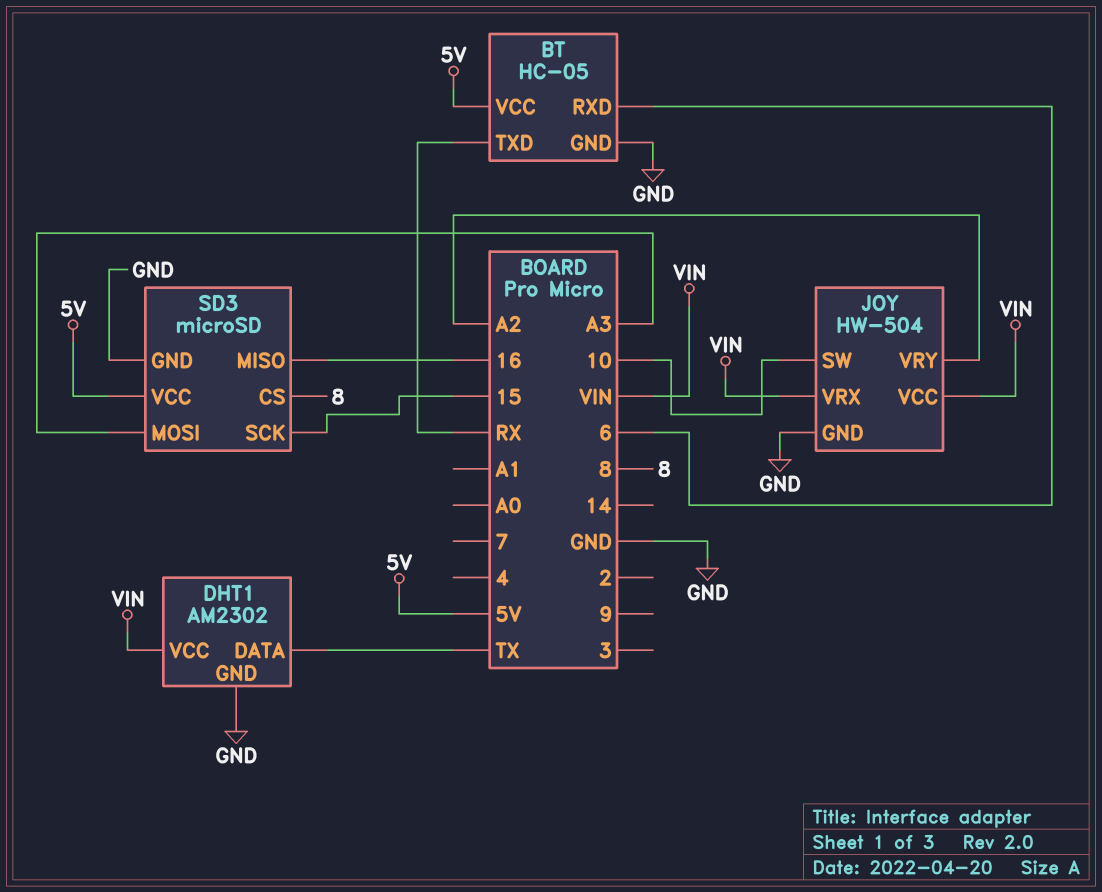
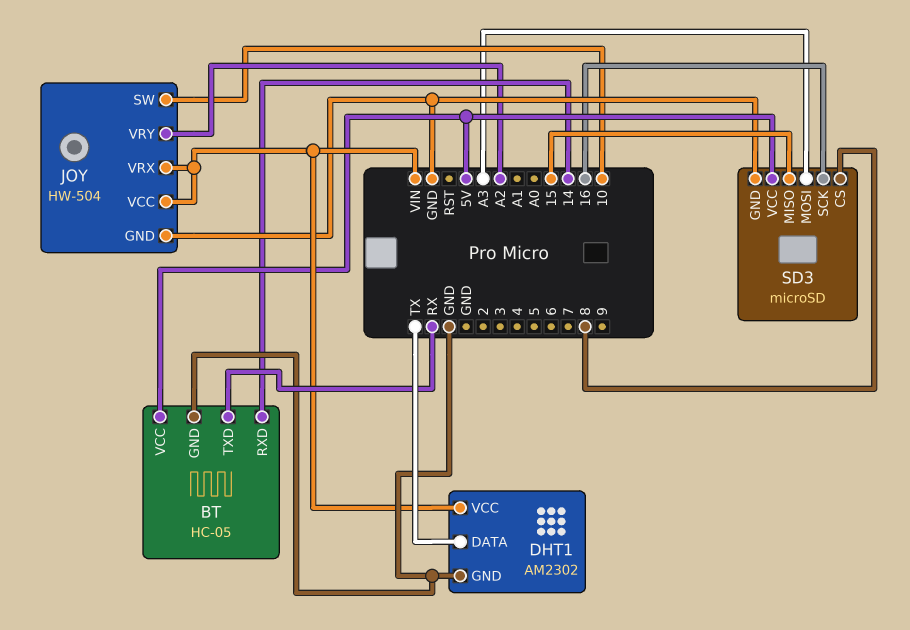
BT pin RXD: 6 -> 14
SD3 pin MISO: 16 -> 15
SD3 pin SCK: 15 -> 16

